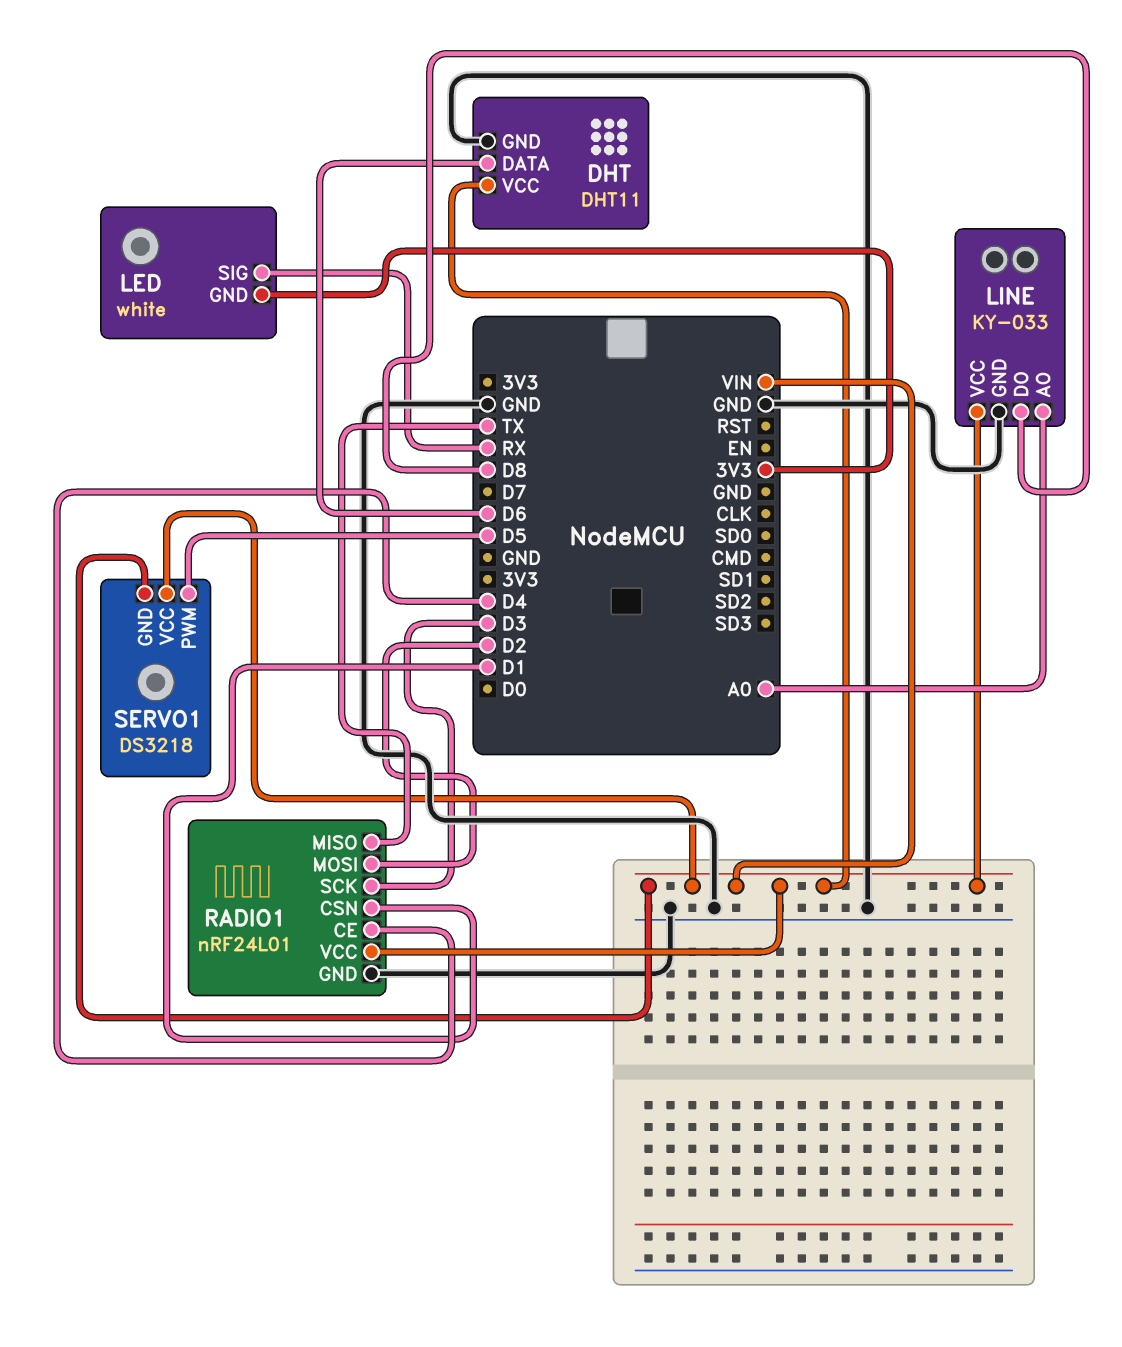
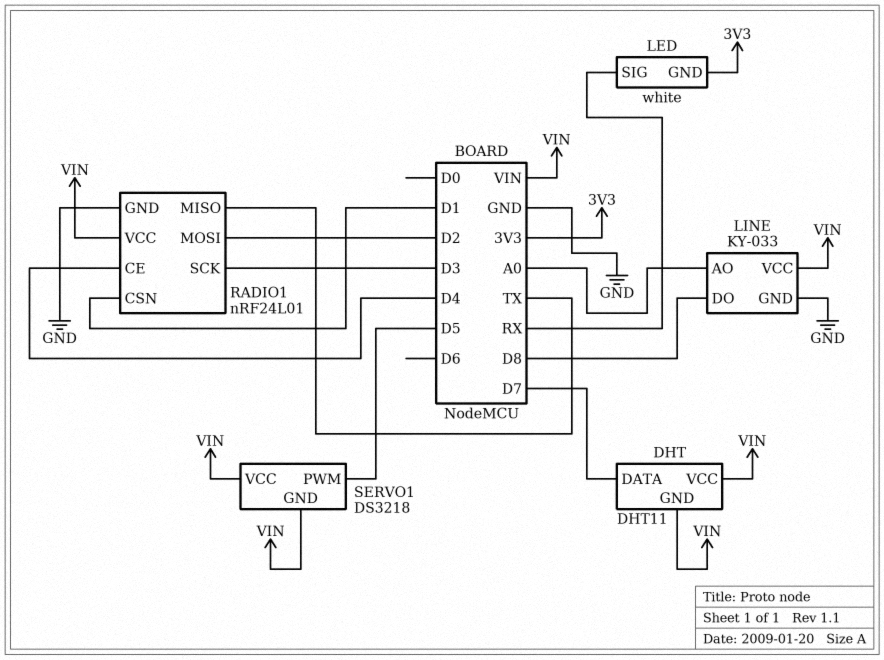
DHT pin DATA: D6 -> D7
DHT pin GND: GND -> VIN

